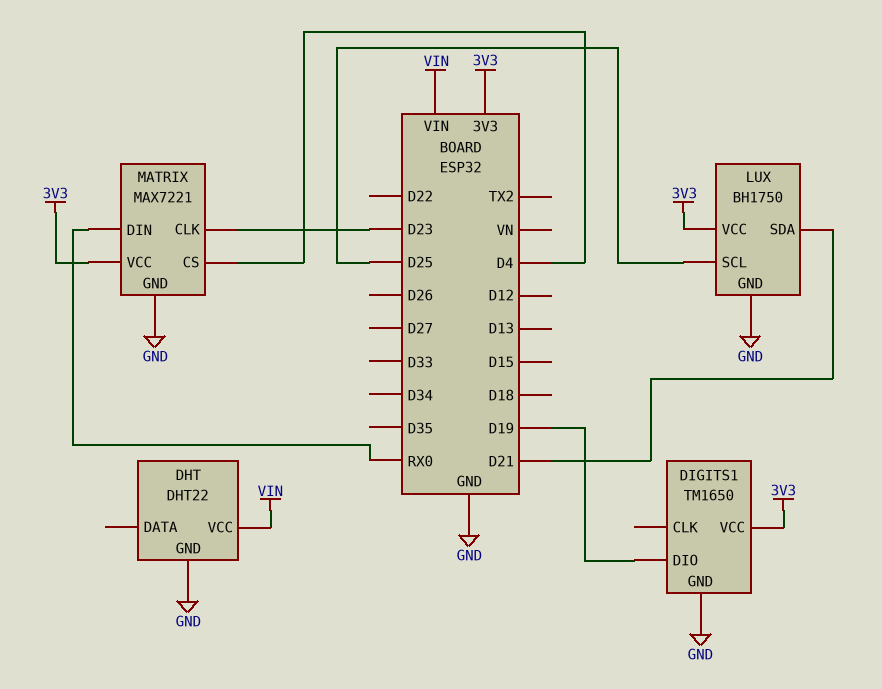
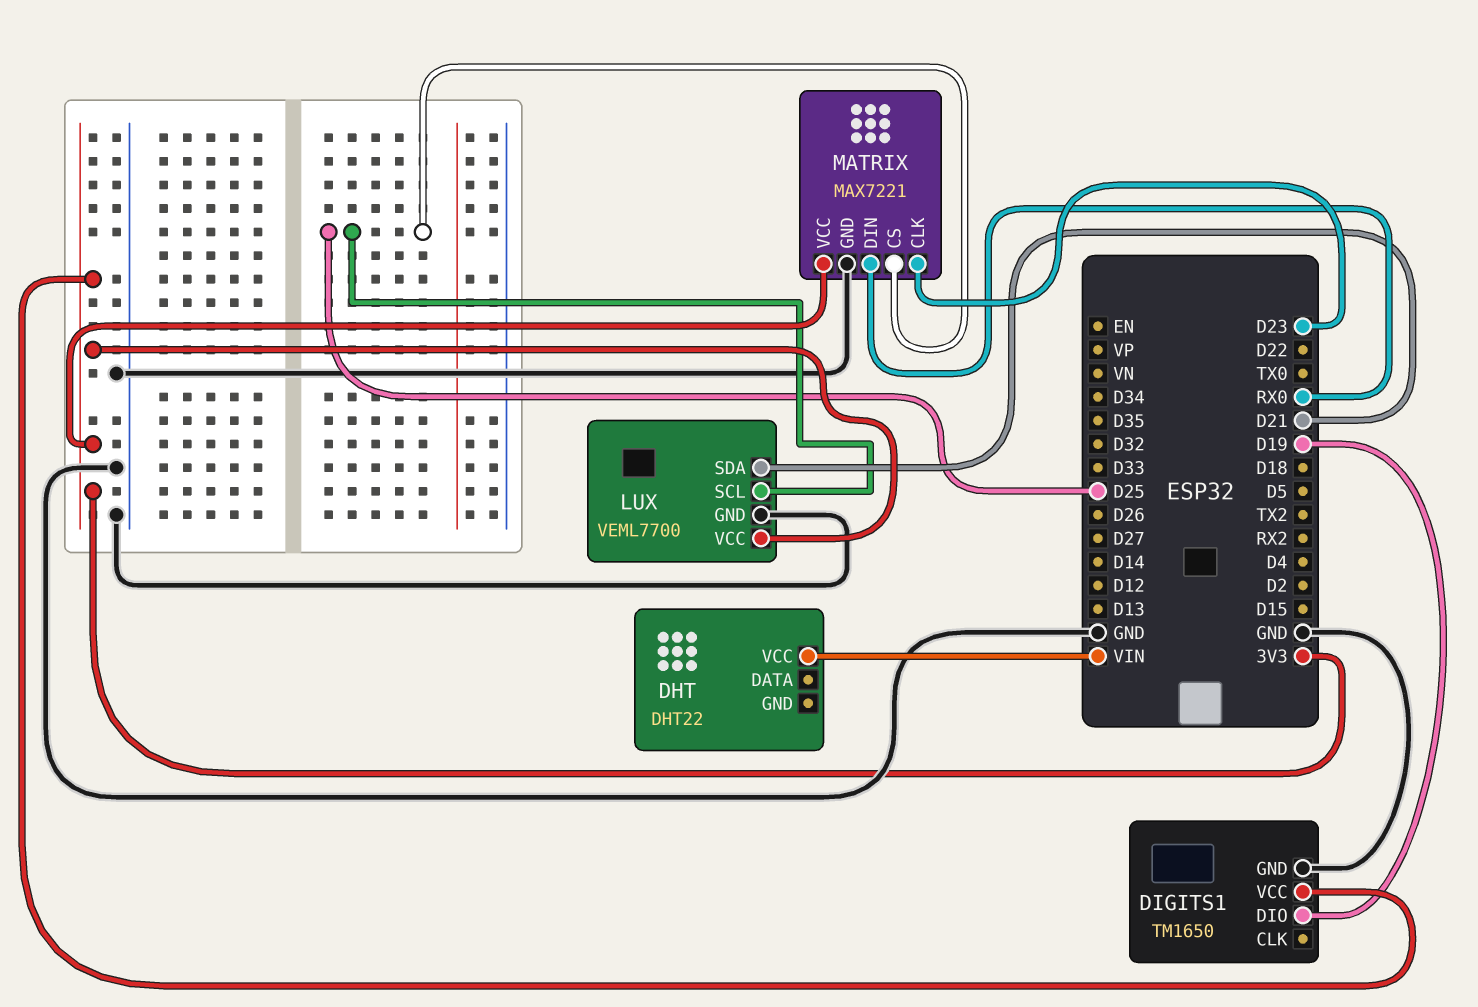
DHT pin GND: GND -> none
LUX: BH1750 -> VEML7700
MATRIX pin CS: D4 -> D25

